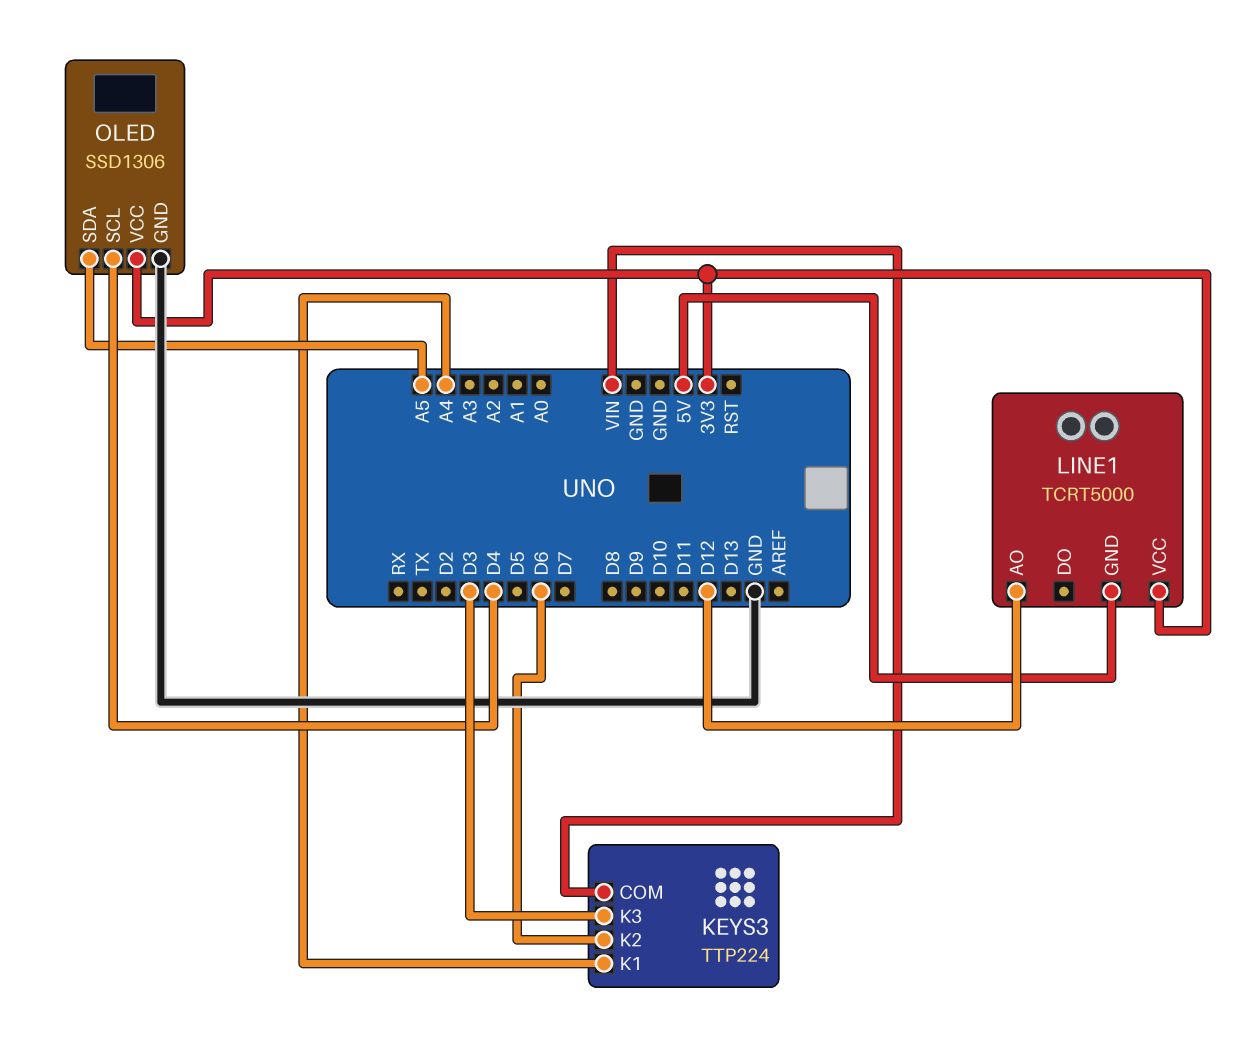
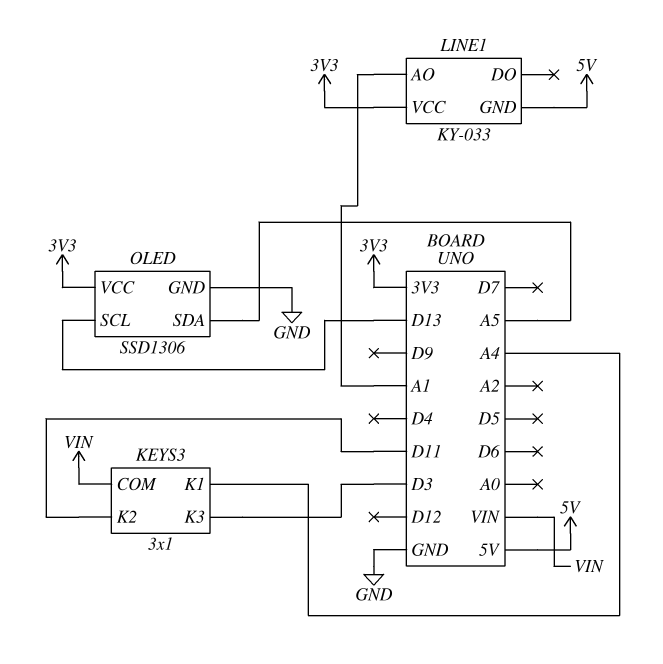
KEYS3: TTP224 -> 3x1
KEYS3 pin K2: D6 -> D11
LINE1: TCRT5000 -> KY-033
LINE1 pin AO: D12 -> A1
OLED pin SCL: D4 -> D13

